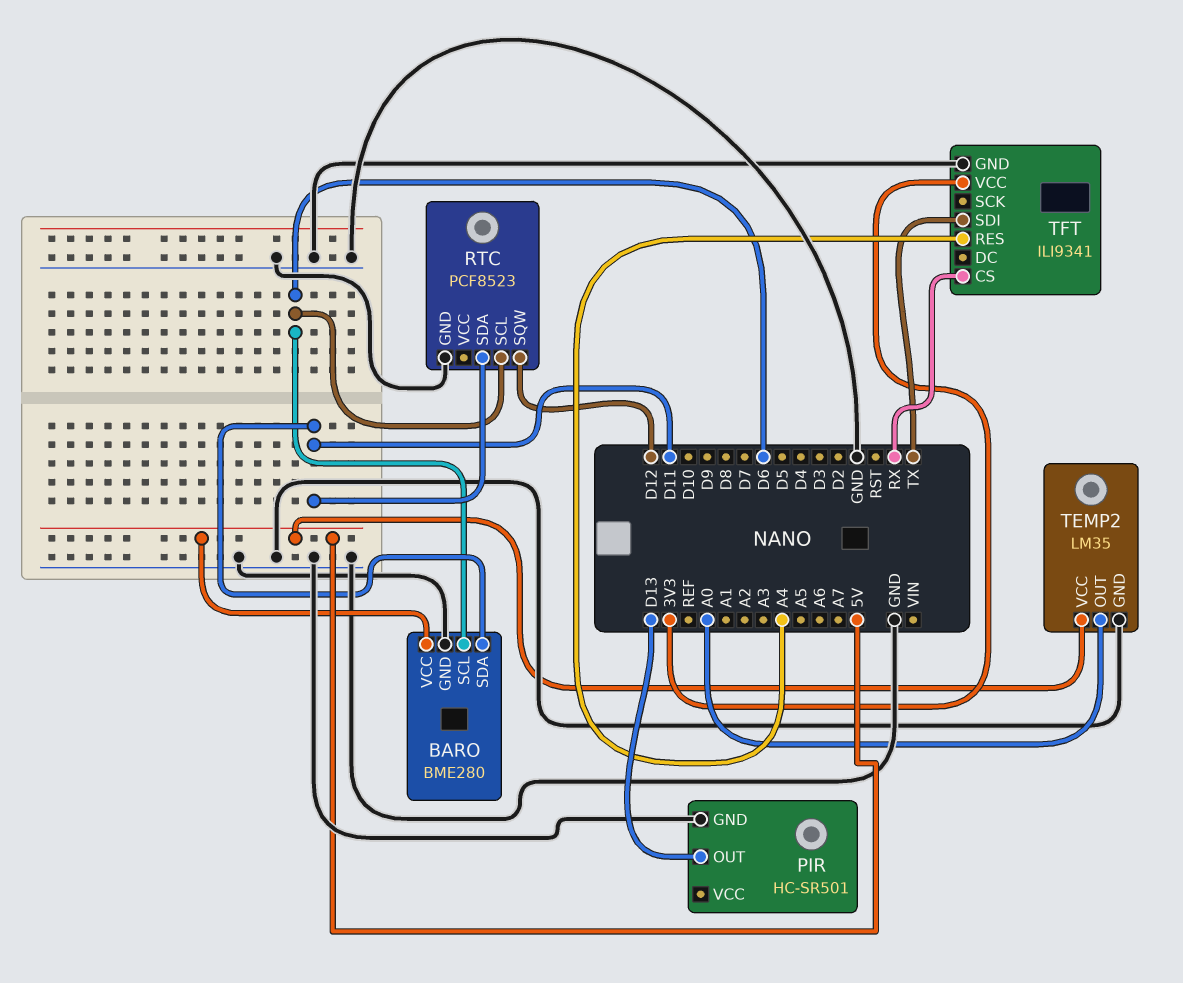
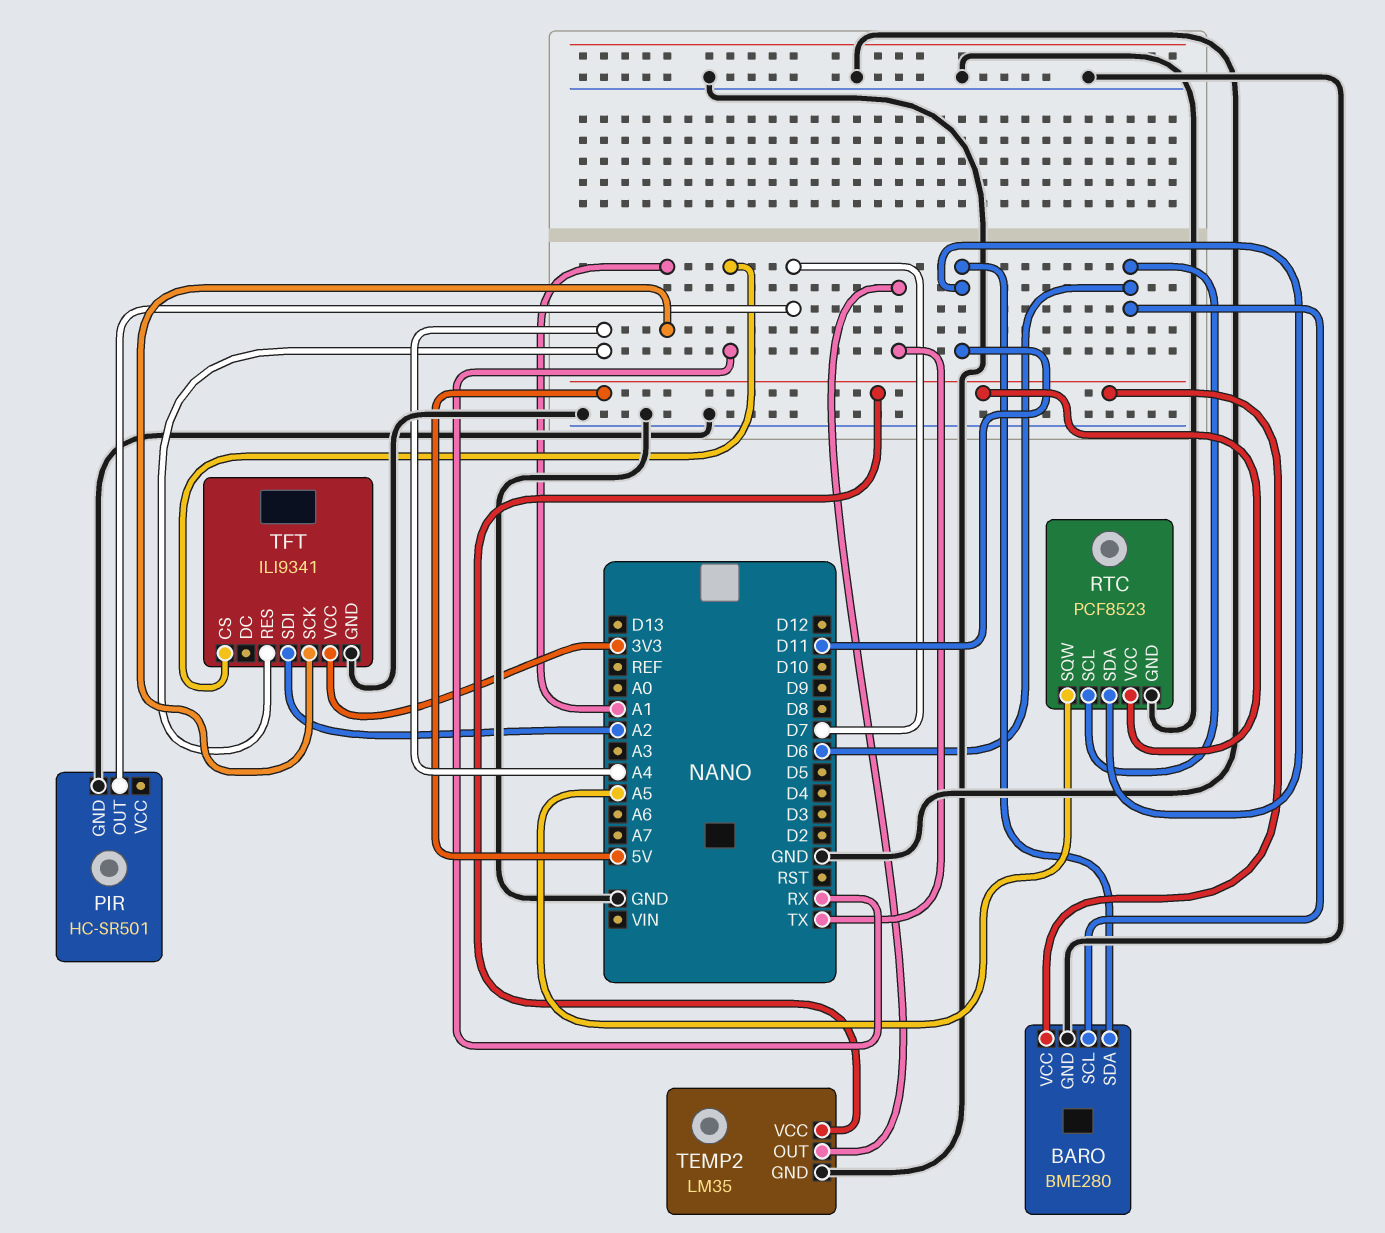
PIR pin OUT: D13 -> D7
RTC pin SQW: D12 -> A5
RTC pin VCC: none -> 5V
TEMP2 pin OUT: A0 -> TX
TFT pin SCK: none -> A1
TFT pin SDI: TX -> A2

